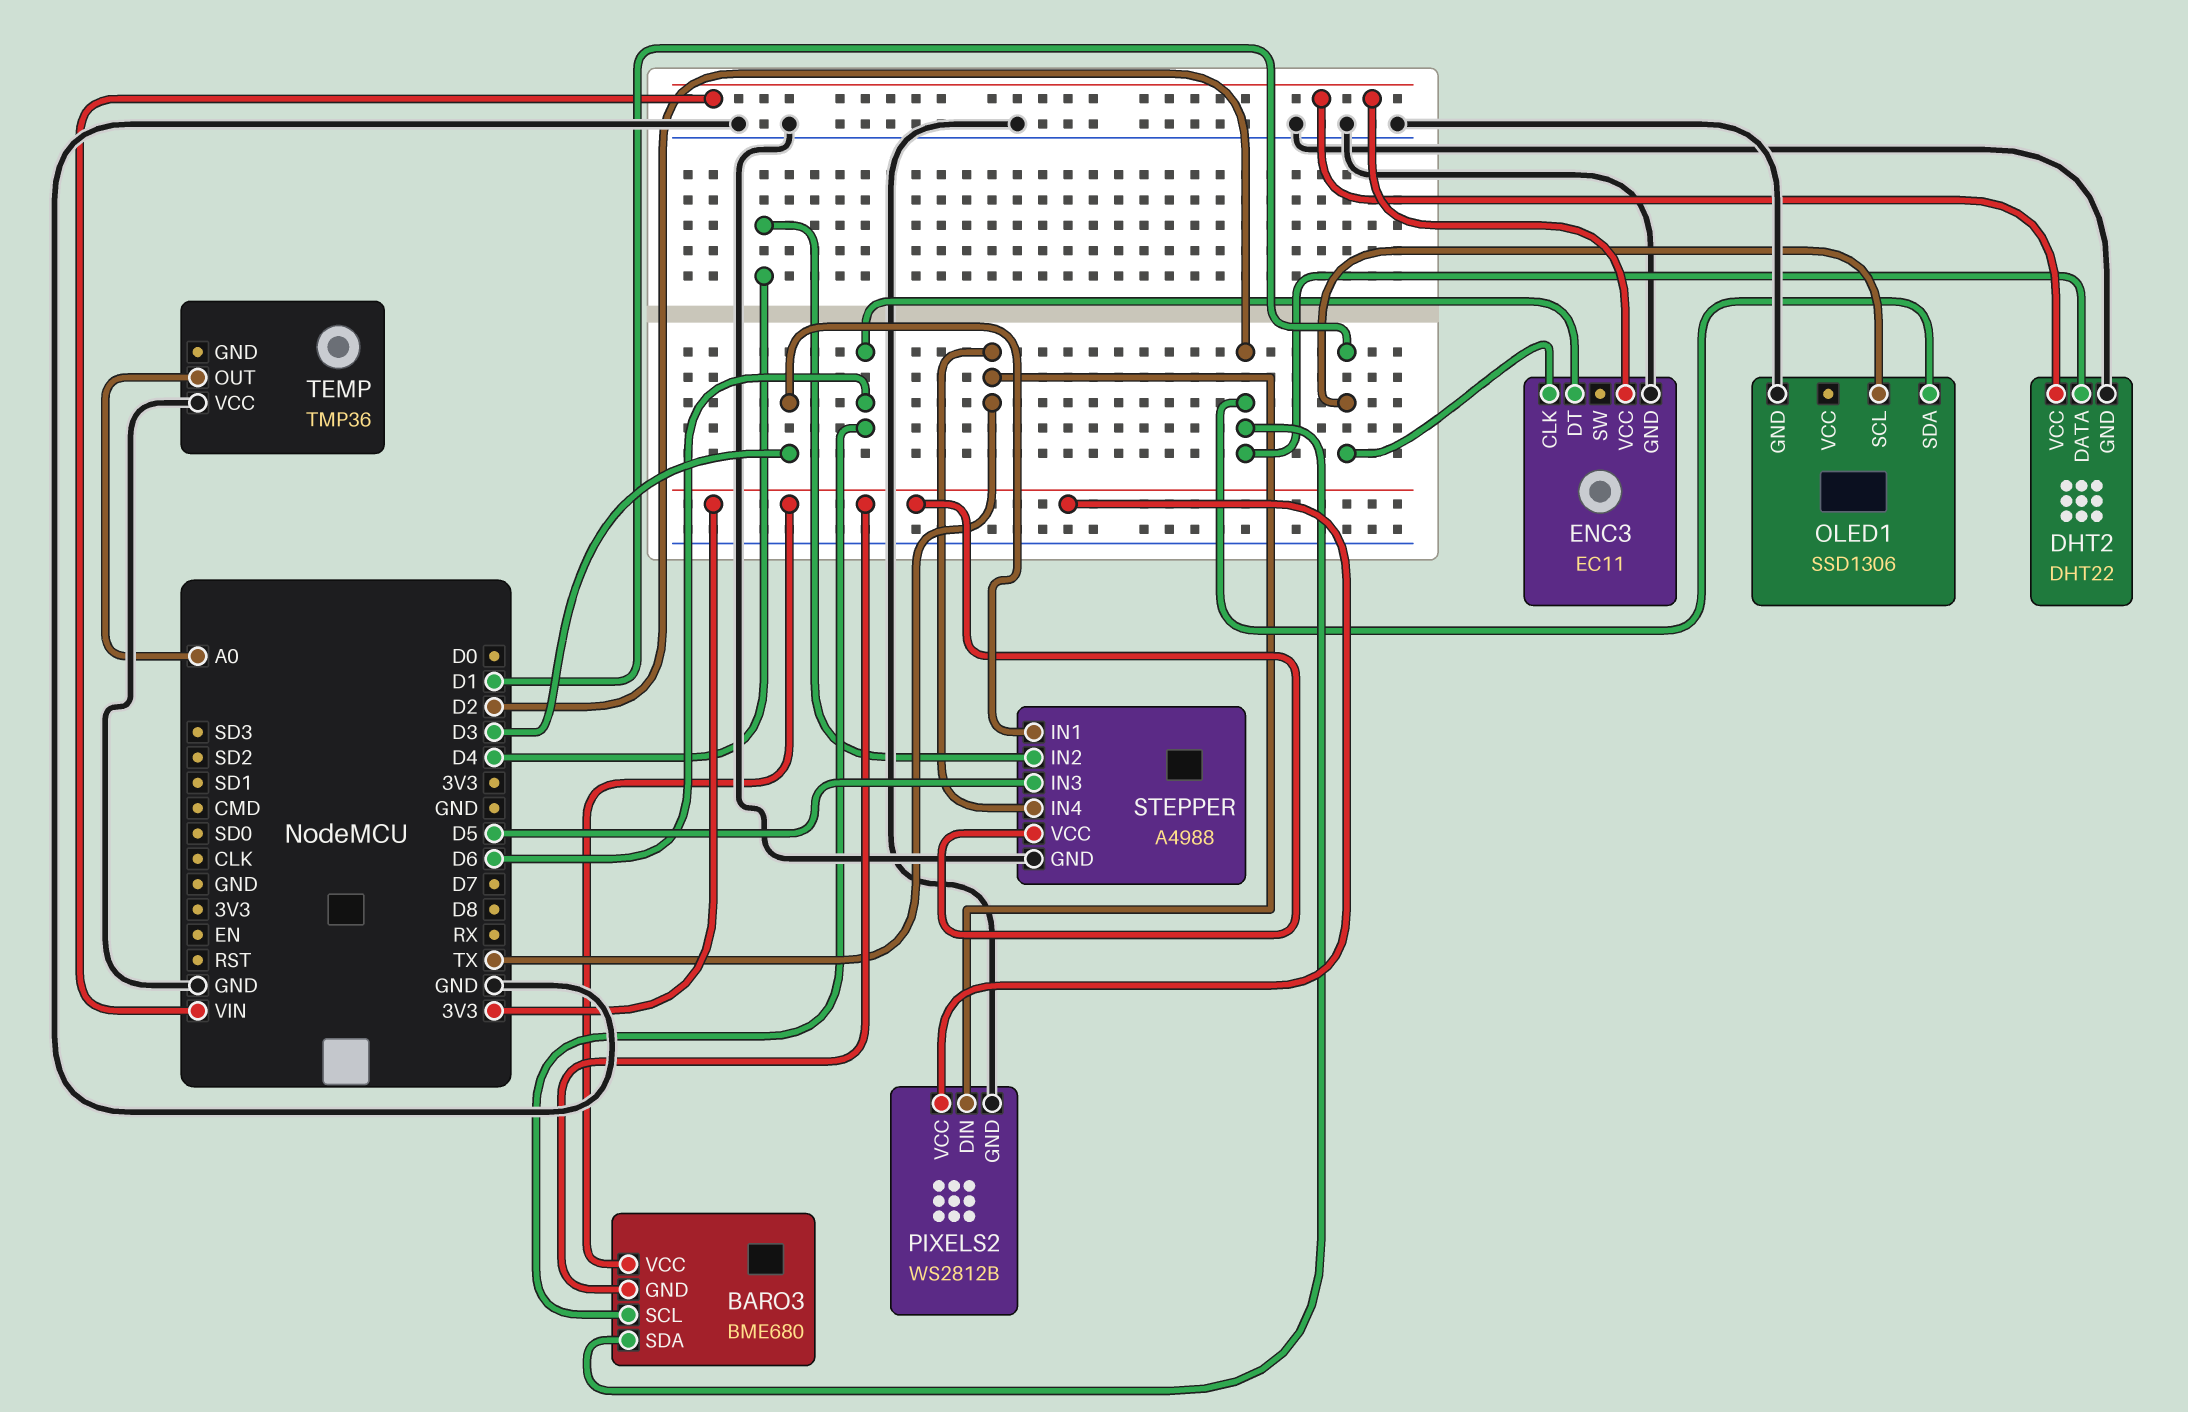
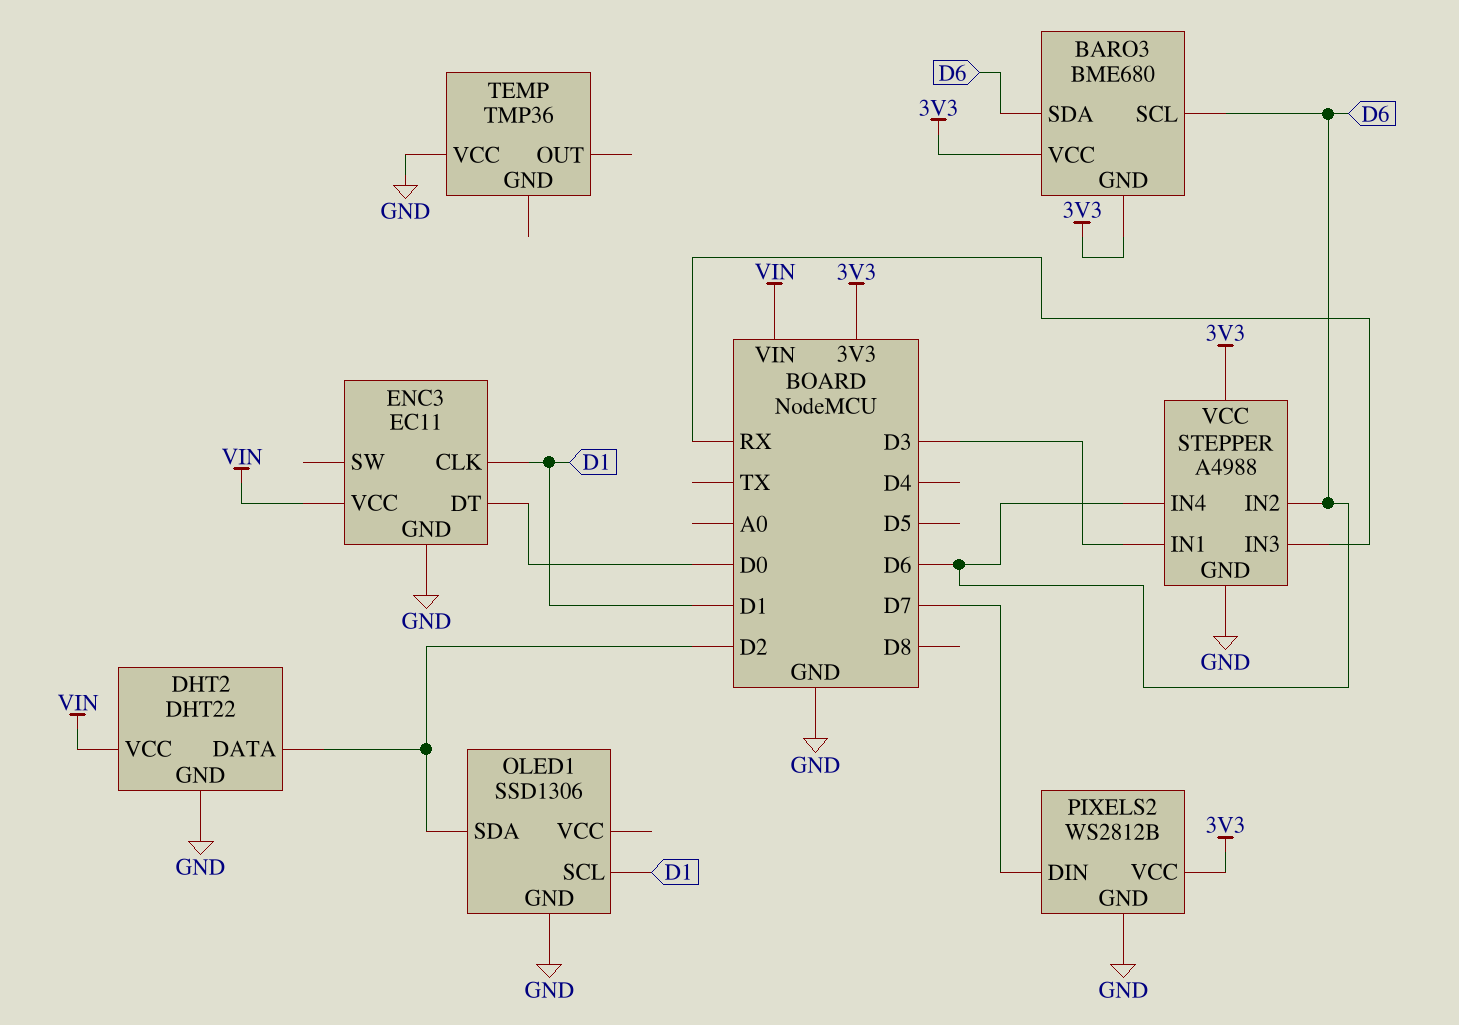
BARO3 pin SDA: D2 -> D6
ENC3 pin DT: D6 -> D0
PIXELS2 pin DIN: TX -> D7
STEPPER pin IN2: D4 -> D6
STEPPER pin IN3: D5 -> RX
STEPPER pin IN4: TX -> D6
TEMP pin OUT: A0 -> none

